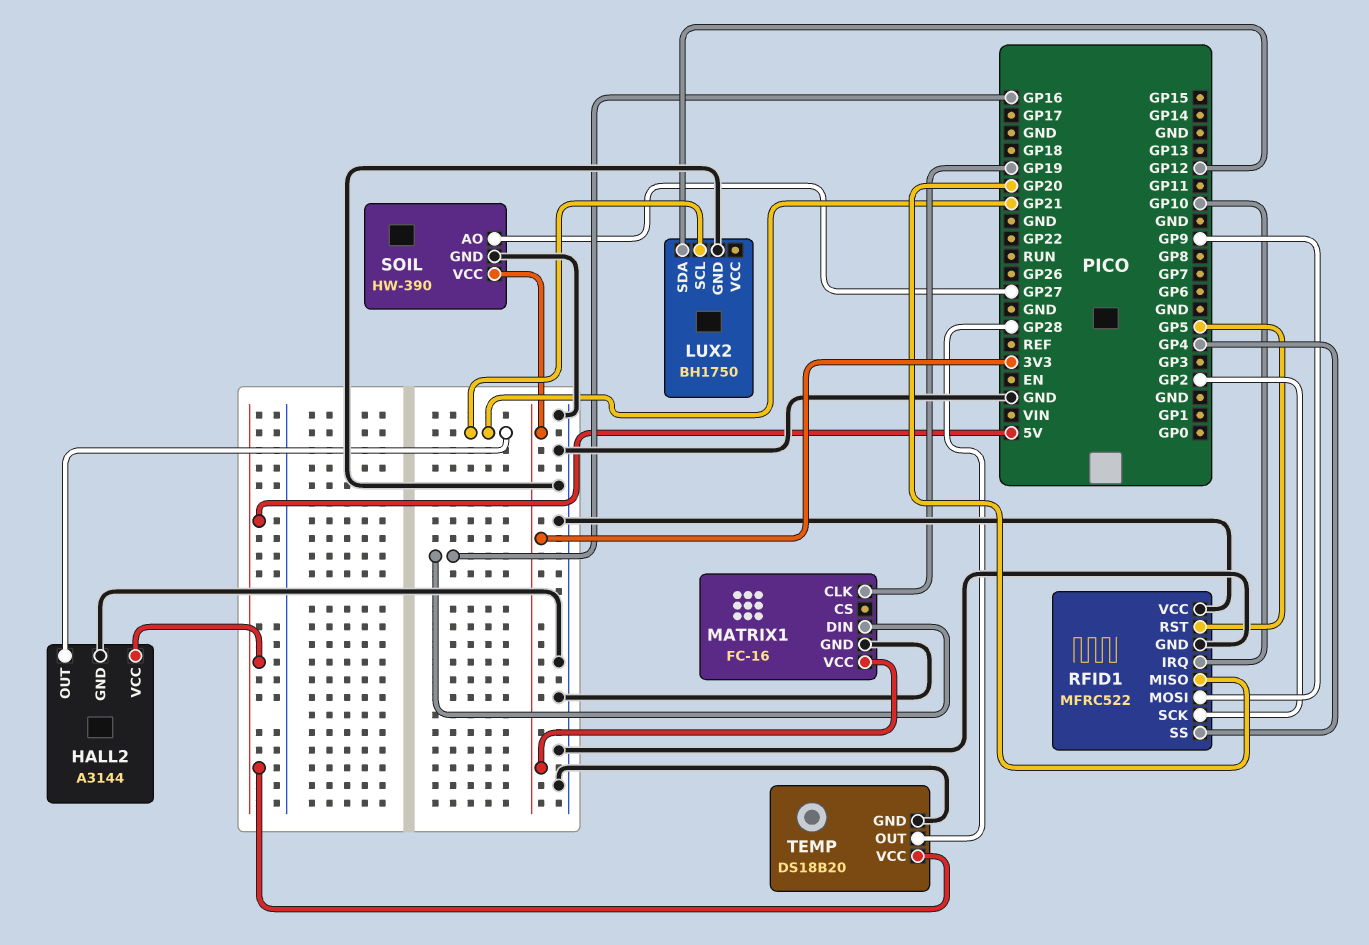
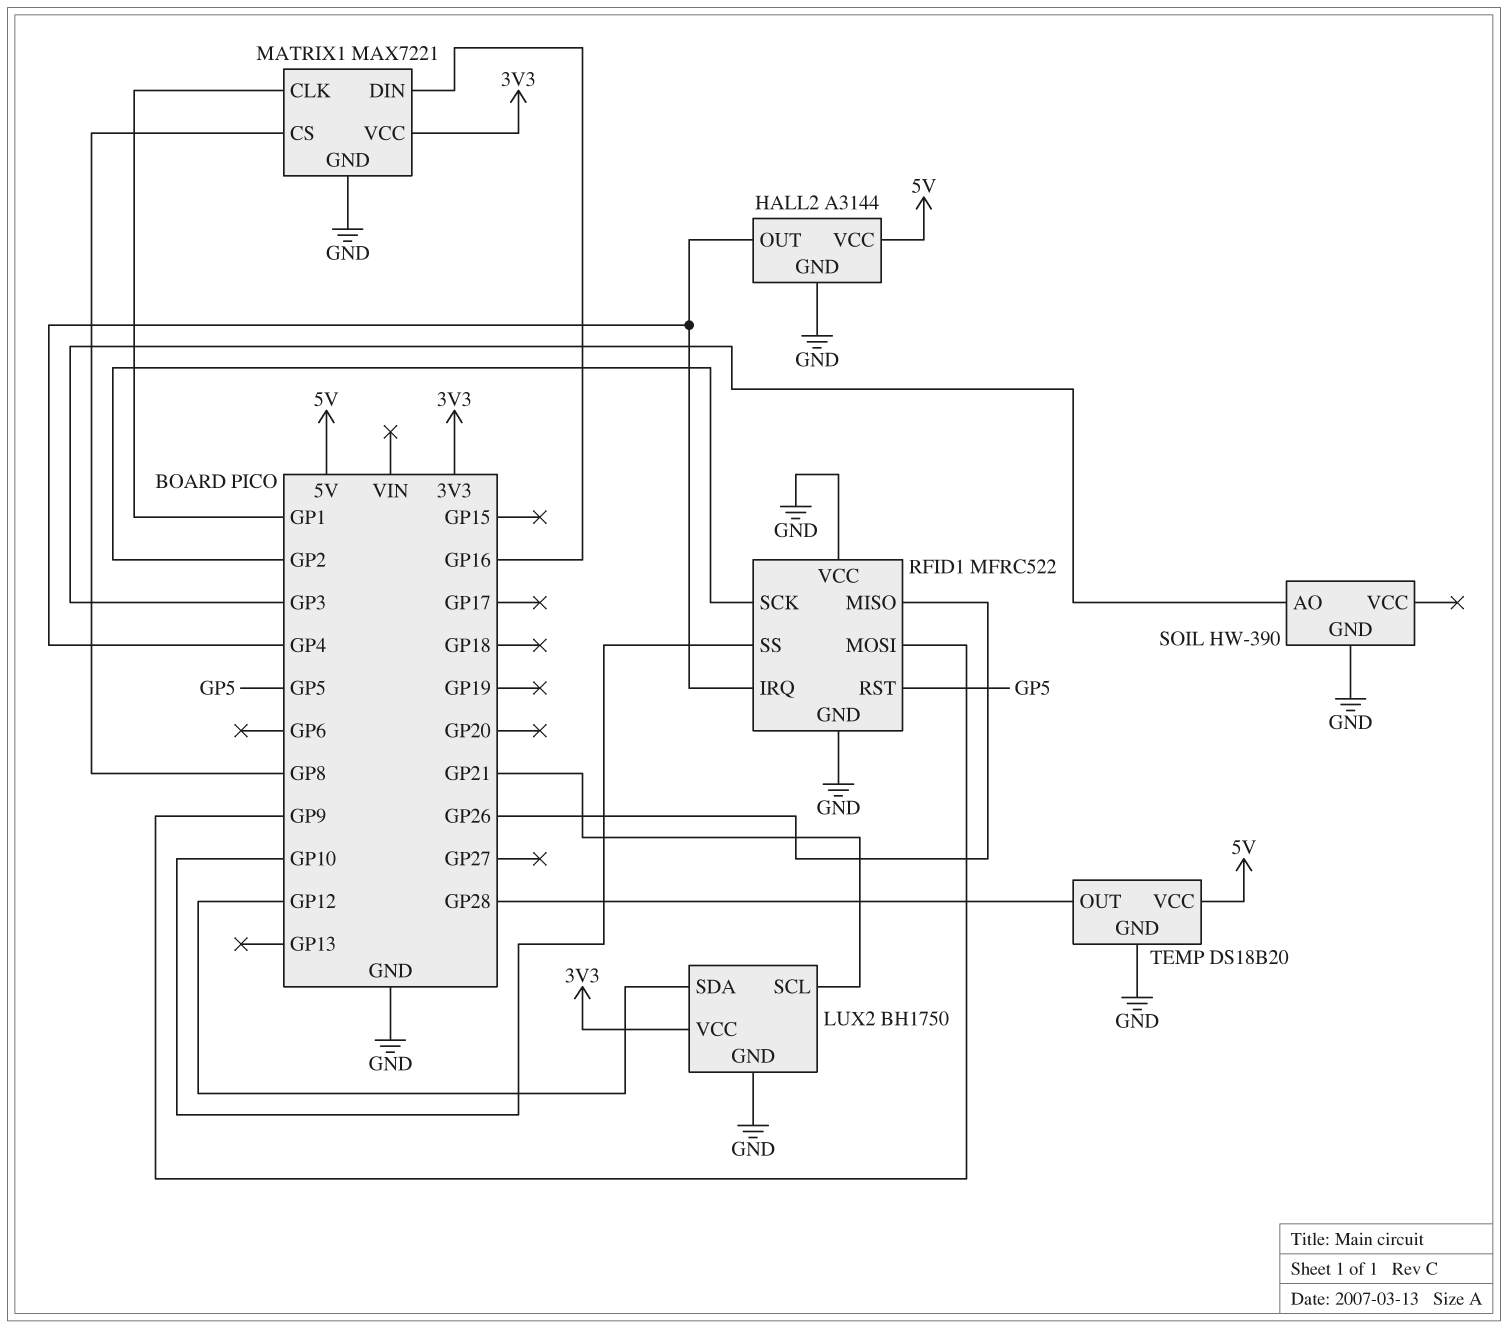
HALL2 pin OUT: GP21 -> GP4
LUX2 pin VCC: none -> 3V3
MATRIX1: FC-16 -> MAX7221
MATRIX1 pin CLK: GP19 -> GP1
MATRIX1 pin CS: none -> GP8
RFID1 pin IRQ: GP10 -> GP4
RFID1 pin MISO: GP20 -> GP26
RFID1 pin SS: GP4 -> GP10
SOIL pin AO: GP27 -> GP3
SOIL pin VCC: 3V3 -> none

